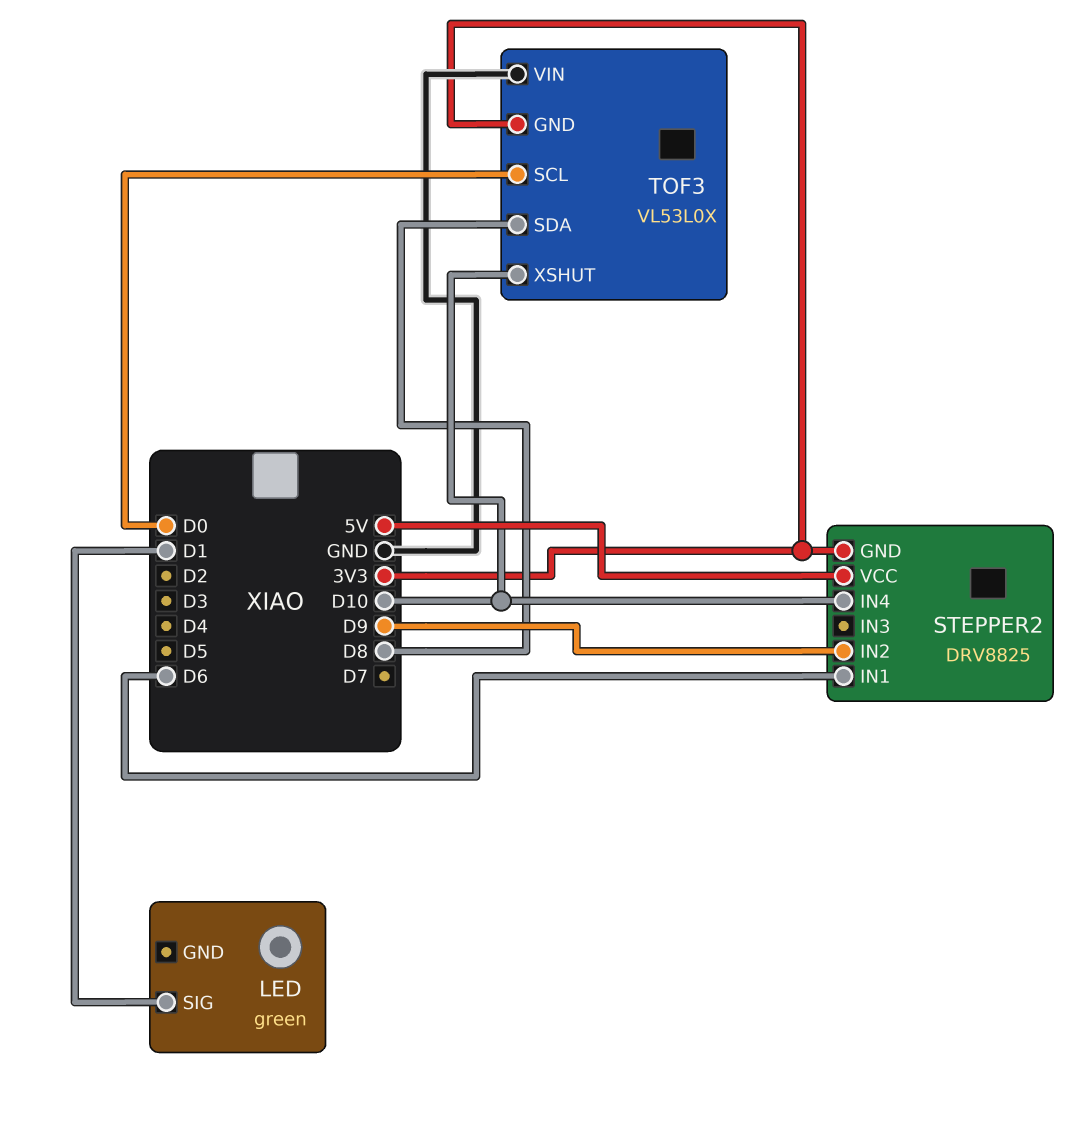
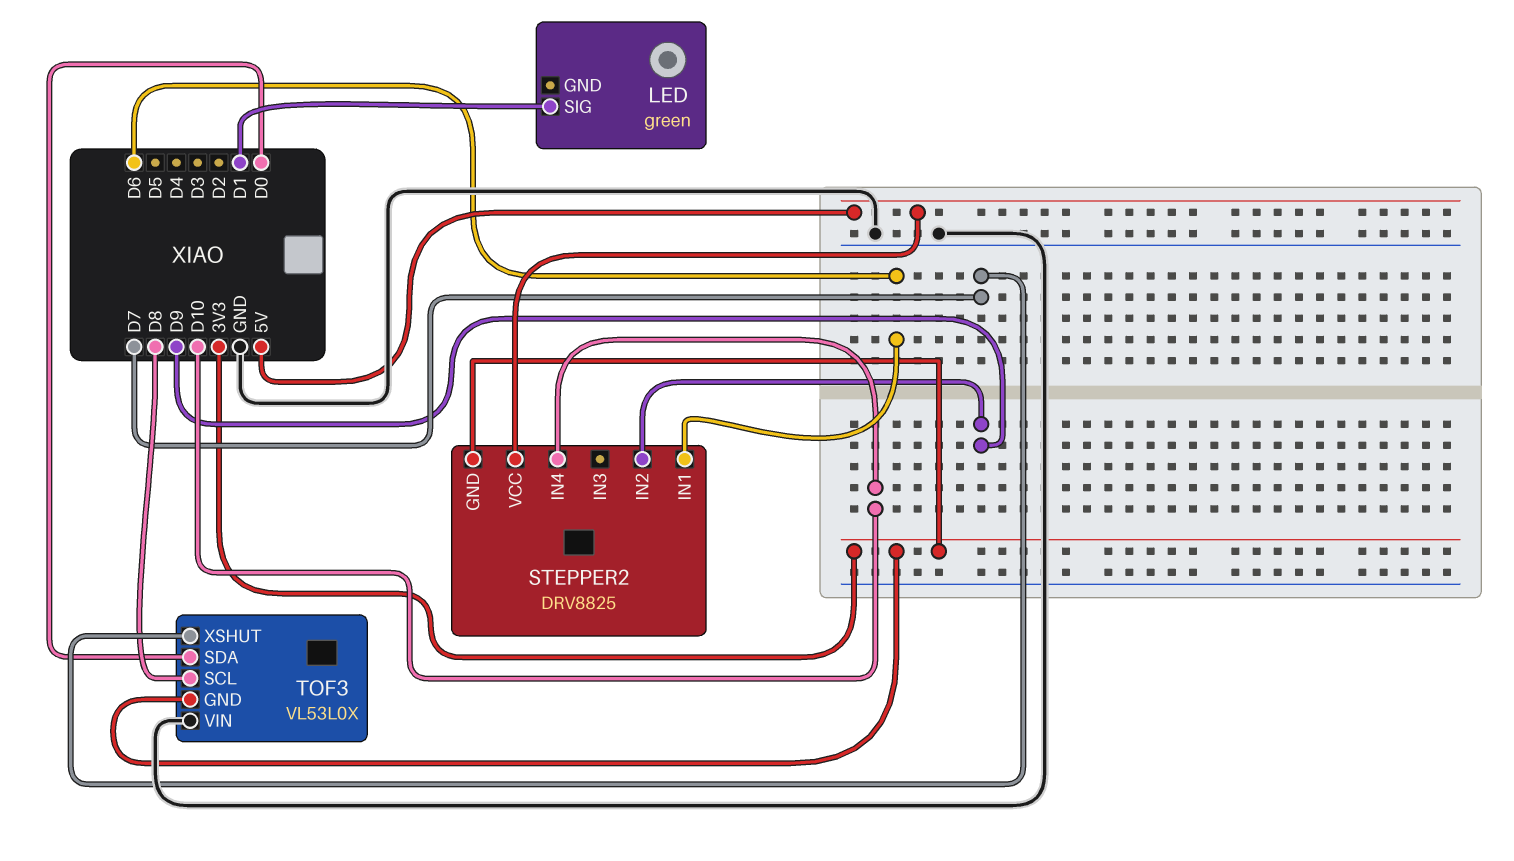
TOF3 pin SCL: D0 -> D8
TOF3 pin SDA: D8 -> D0
TOF3 pin XSHUT: D10 -> D7

